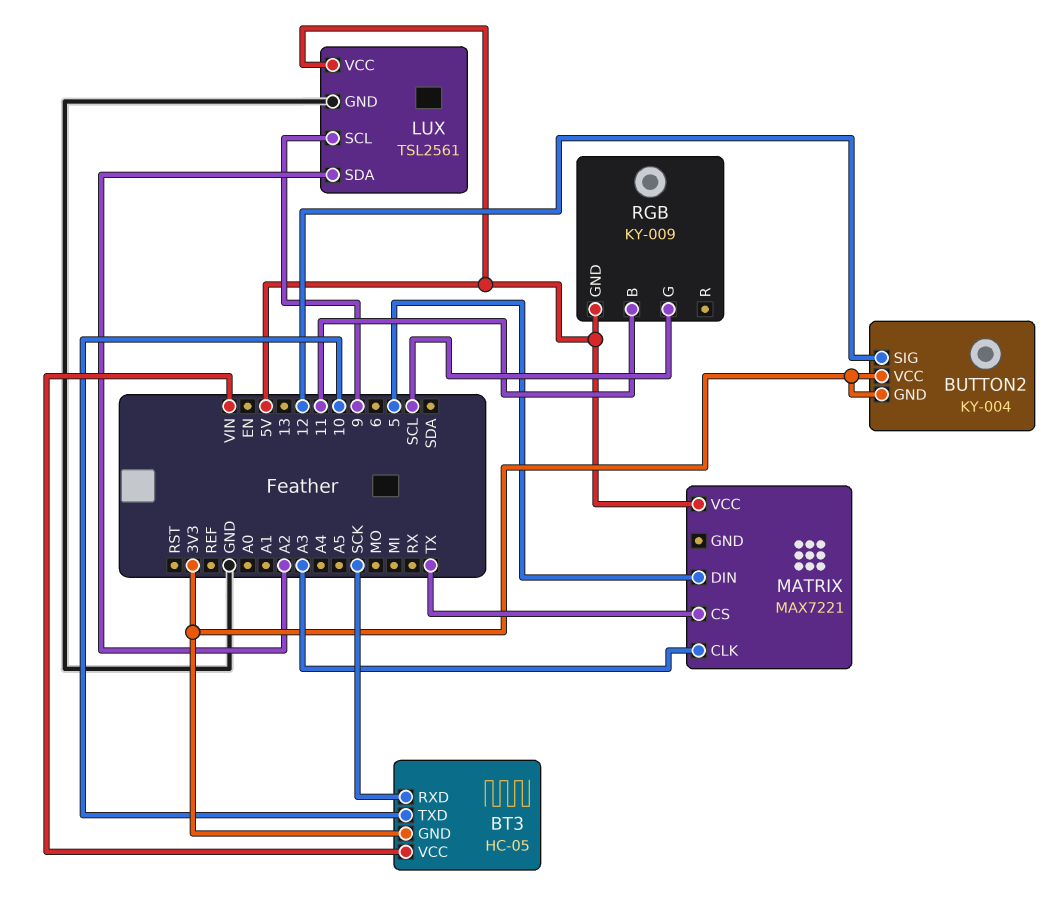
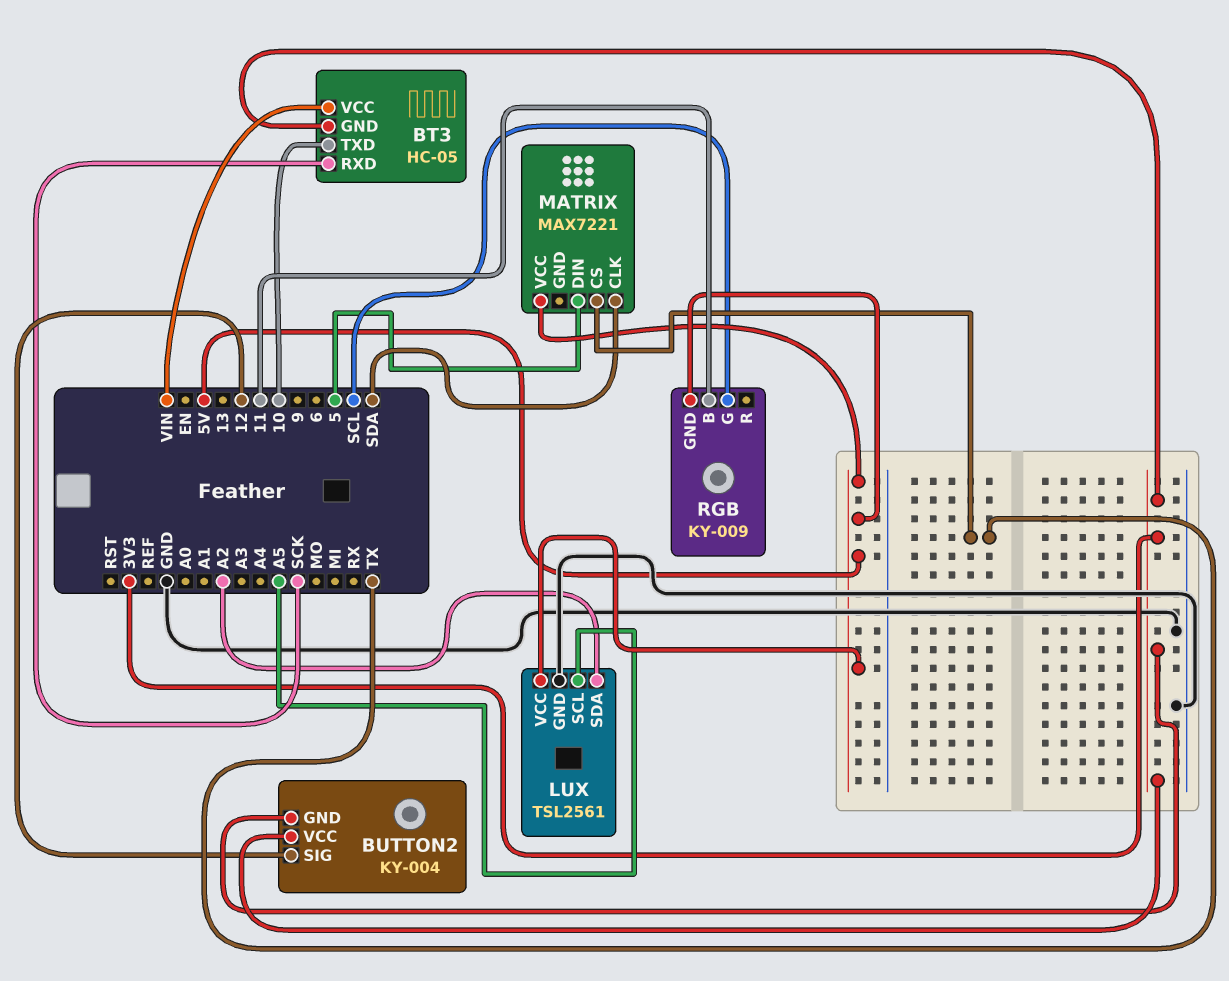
LUX pin SCL: 9 -> A5
MATRIX pin CLK: A3 -> SDA

